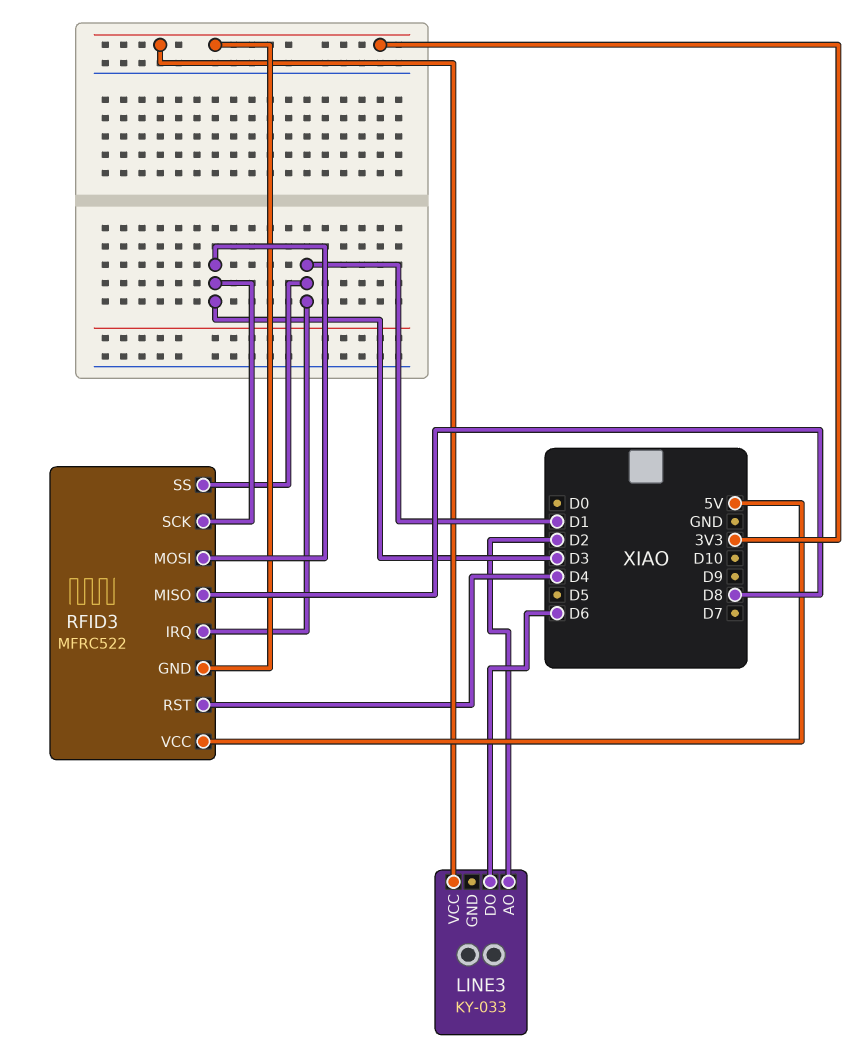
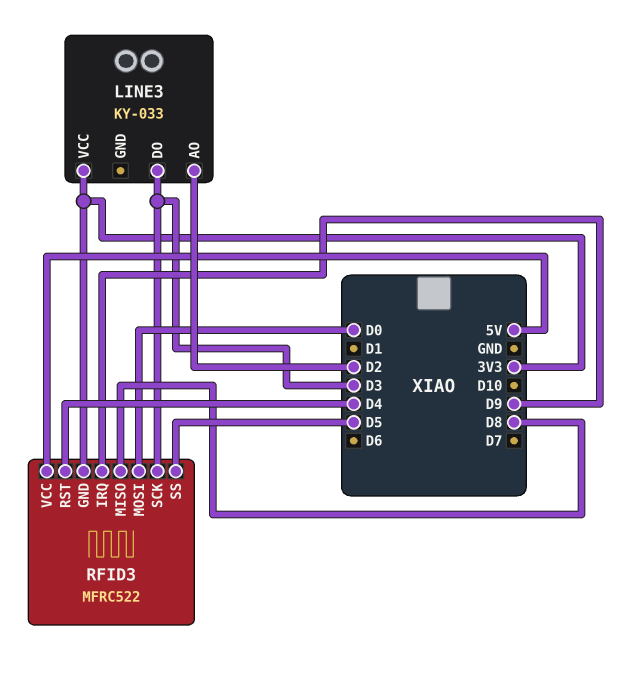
LINE3 pin DO: D6 -> D3
RFID3 pin IRQ: D1 -> D9
RFID3 pin MOSI: D3 -> D0
RFID3 pin SS: D1 -> D5

